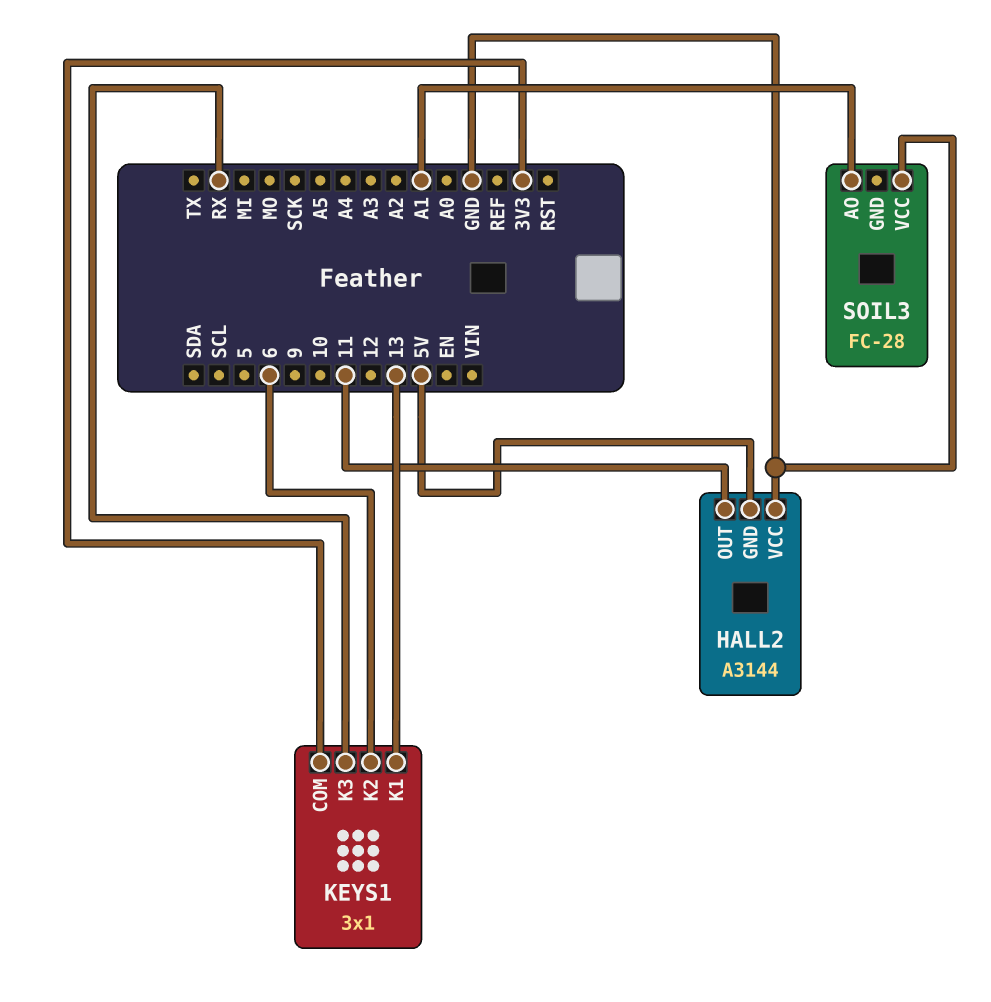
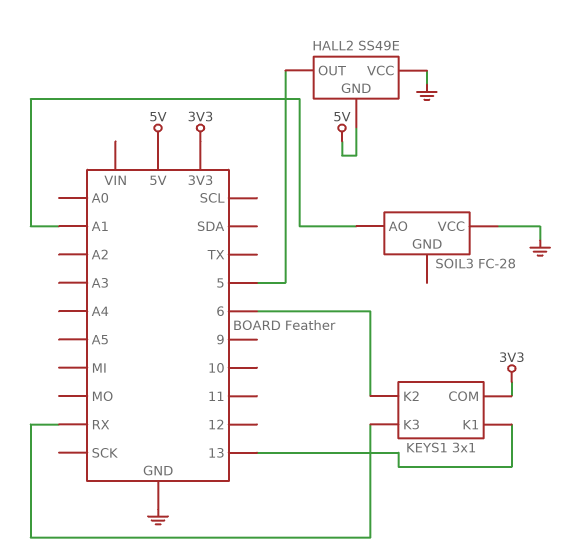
HALL2: A3144 -> SS49E
HALL2 pin OUT: 11 -> 5

